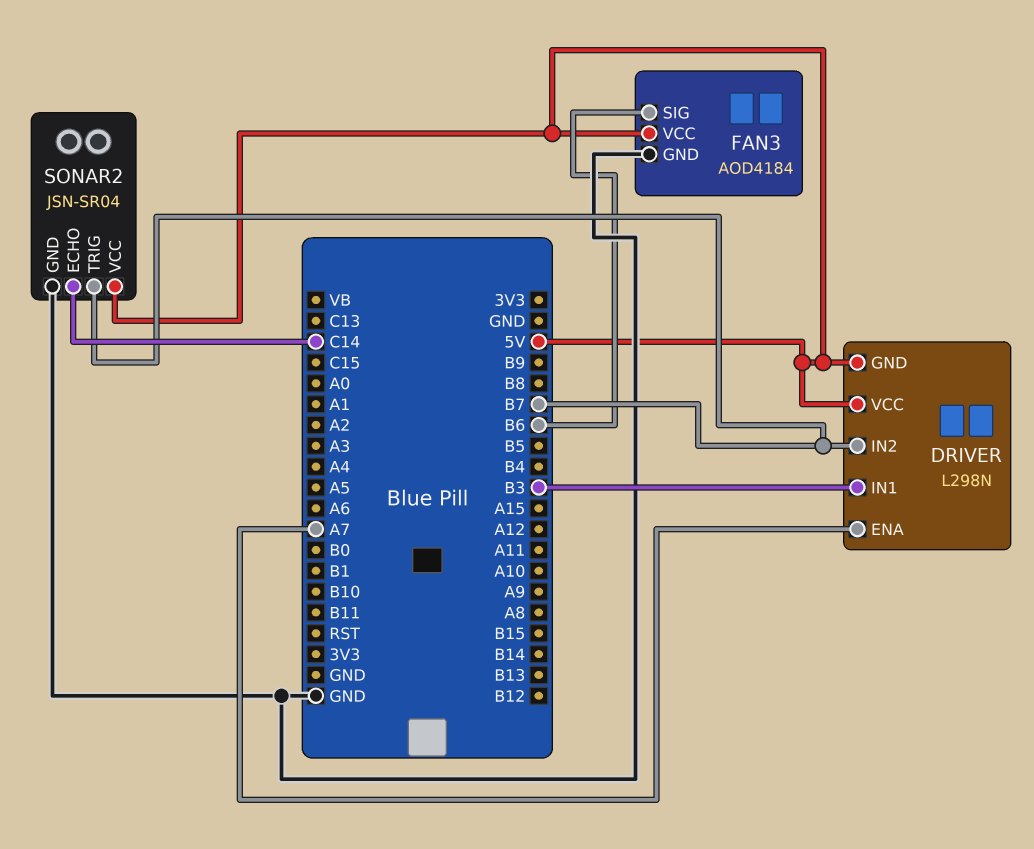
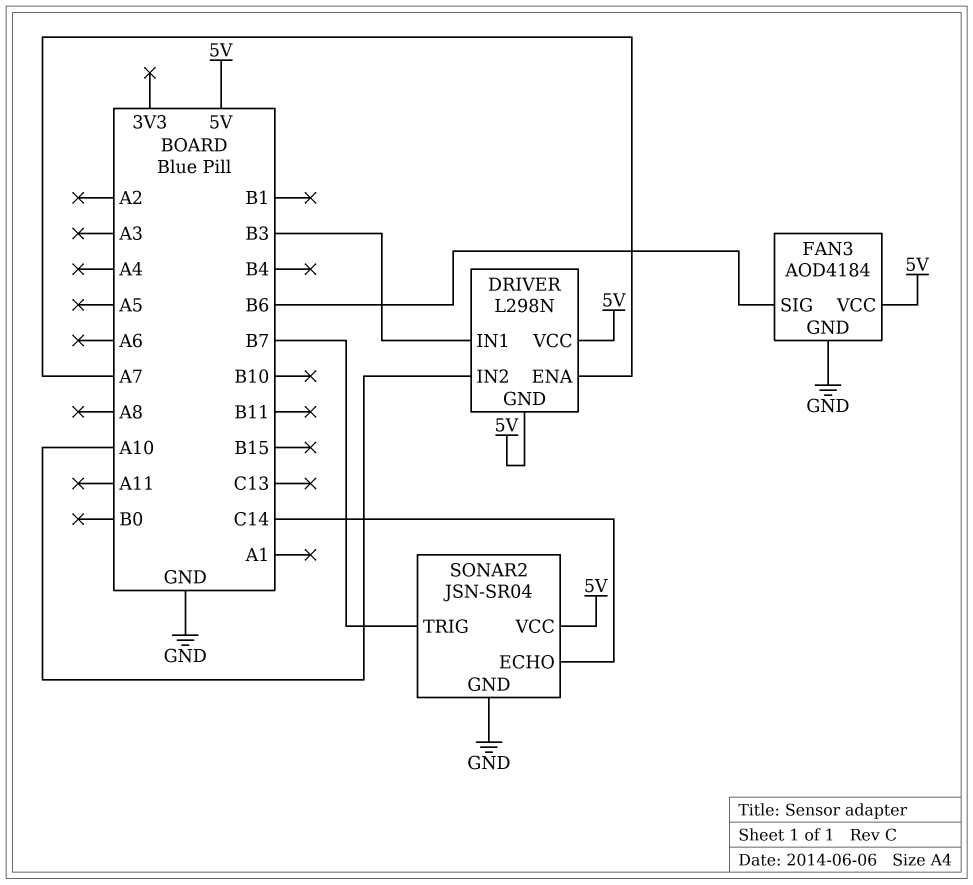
DRIVER pin IN2: B7 -> A10

